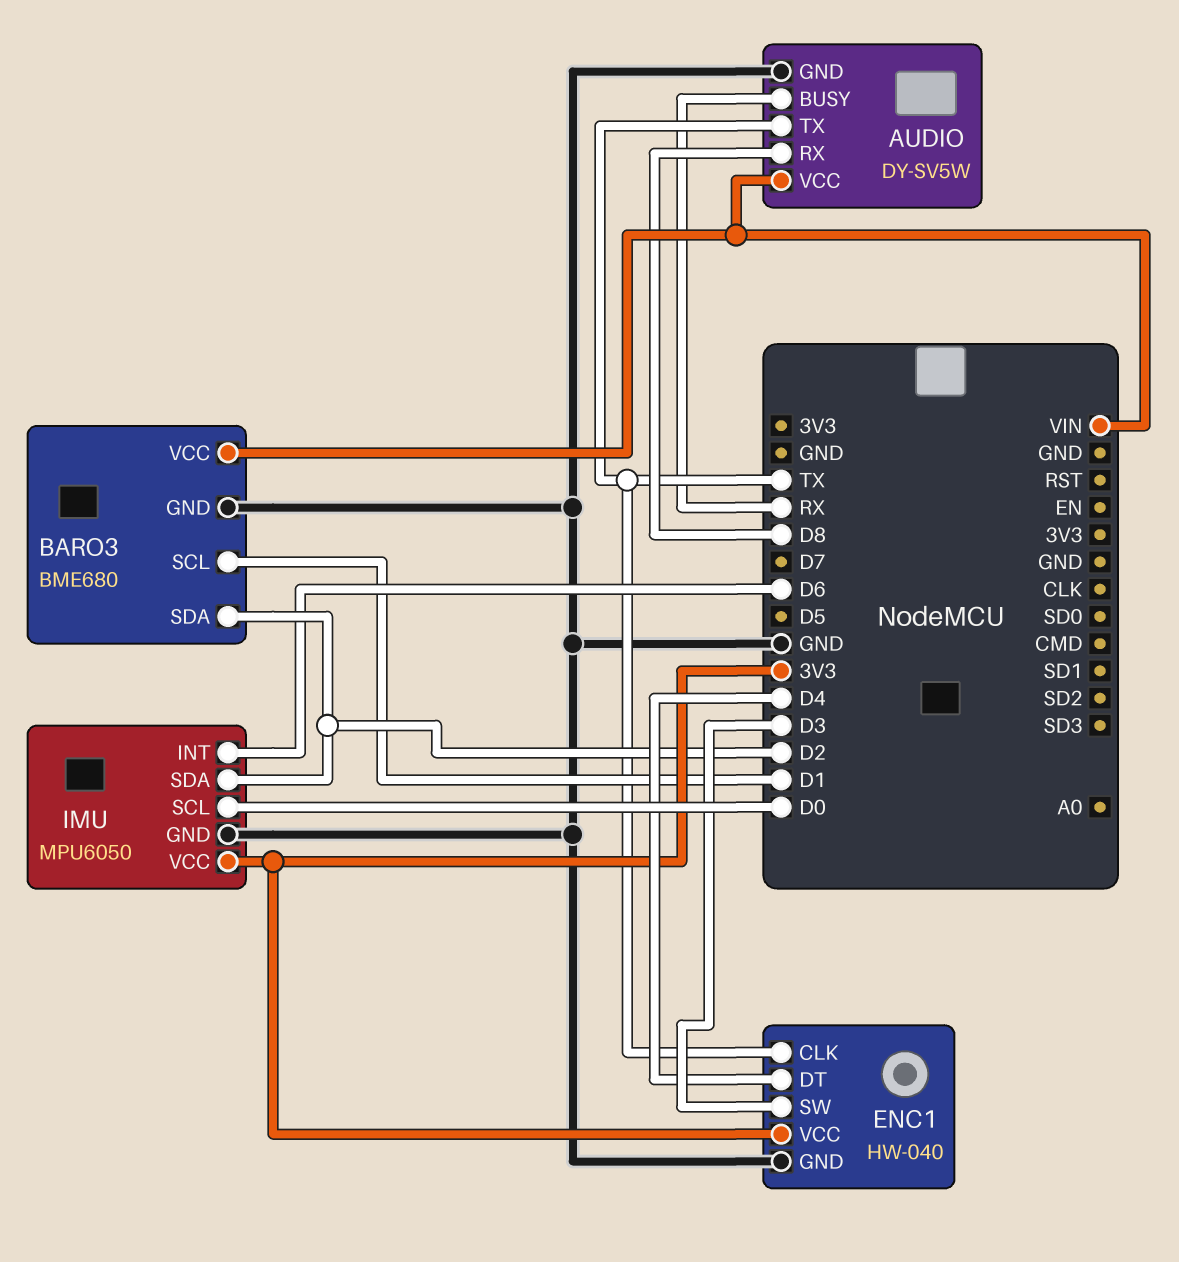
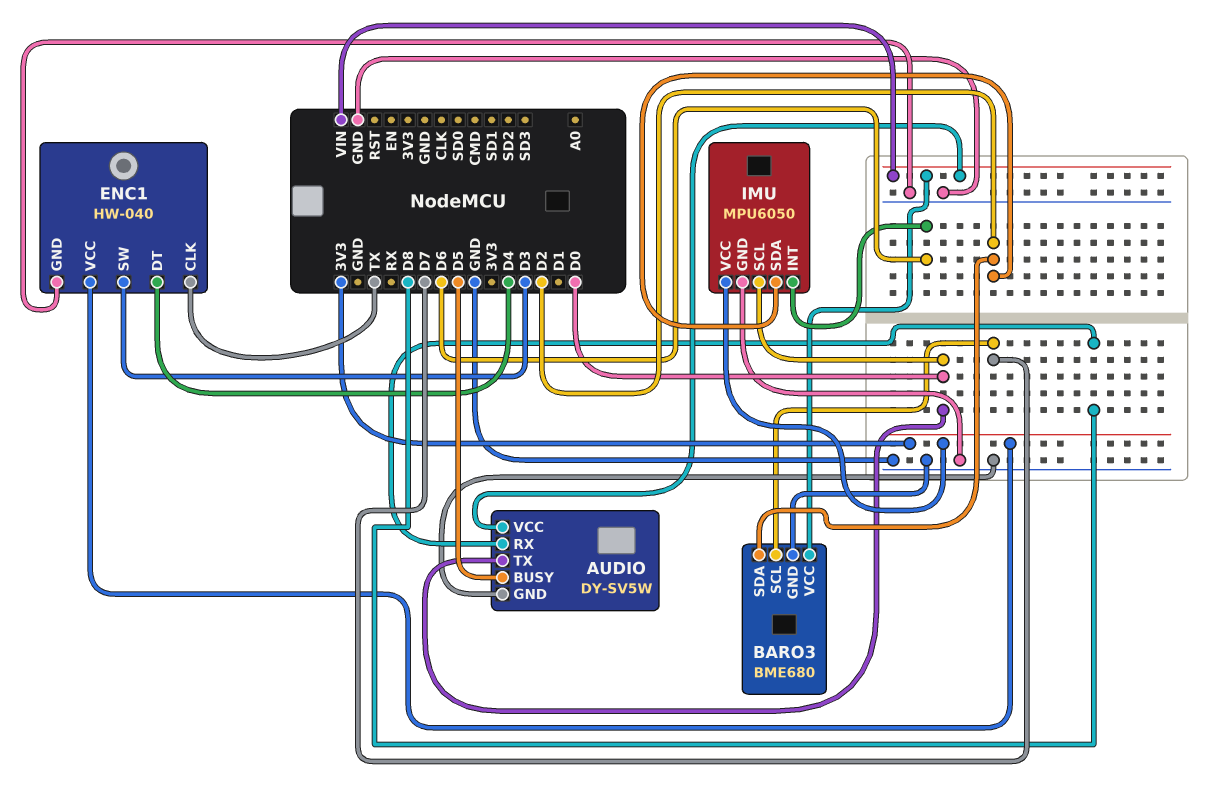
AUDIO pin BUSY: RX -> D5
AUDIO pin TX: TX -> D0
BARO3 pin SCL: D1 -> D7

